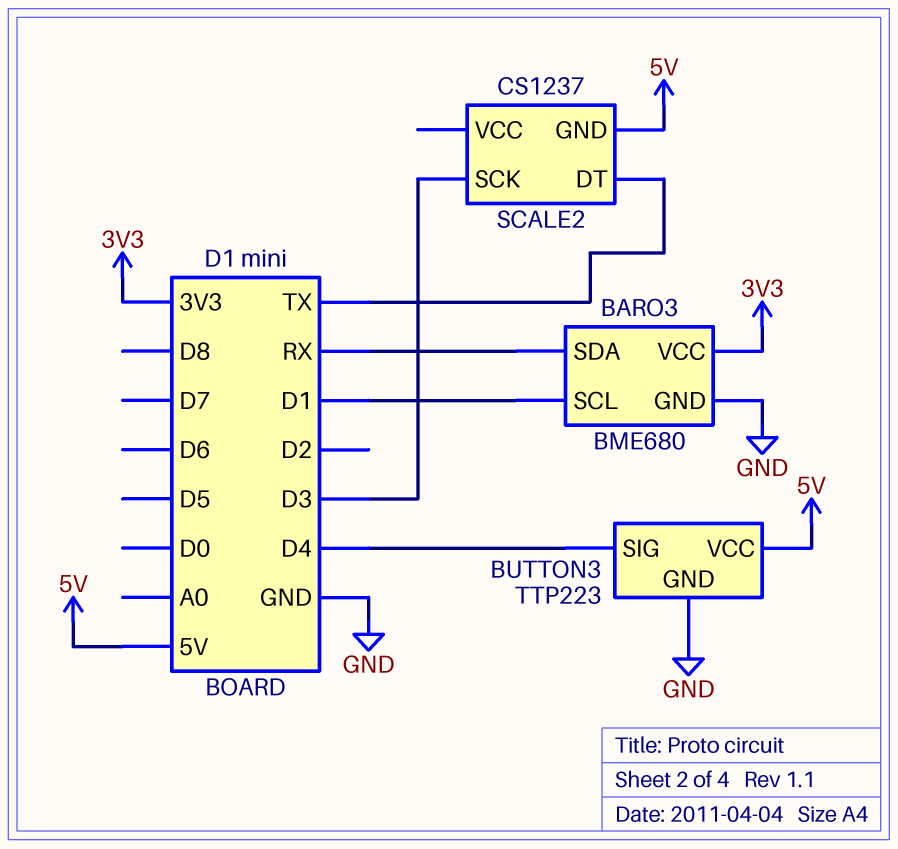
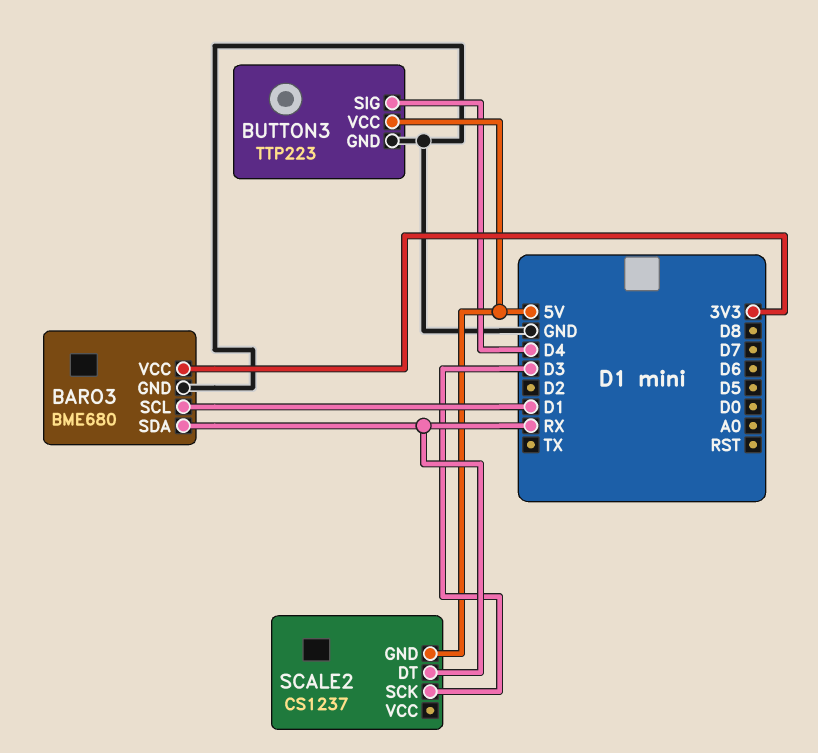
SCALE2 pin DT: TX -> RX

